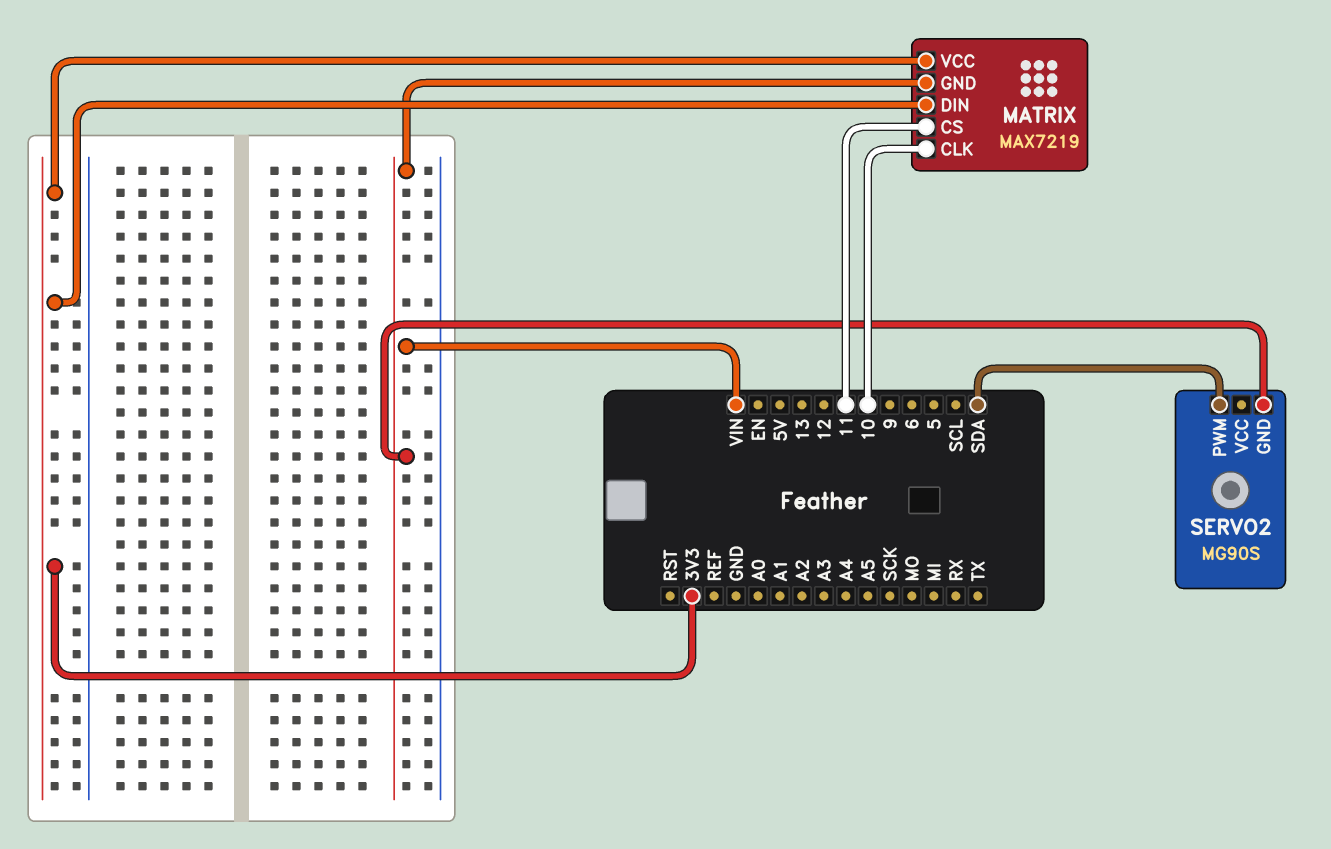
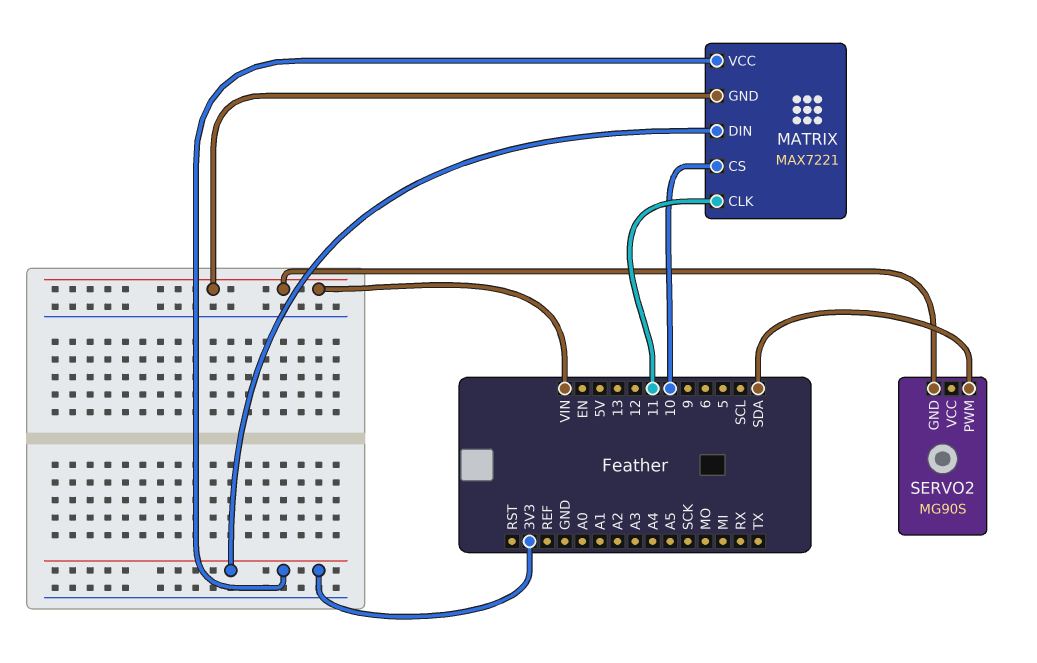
MATRIX: MAX7219 -> MAX7221
MATRIX pin CLK: 10 -> 11
MATRIX pin CS: 11 -> 10

